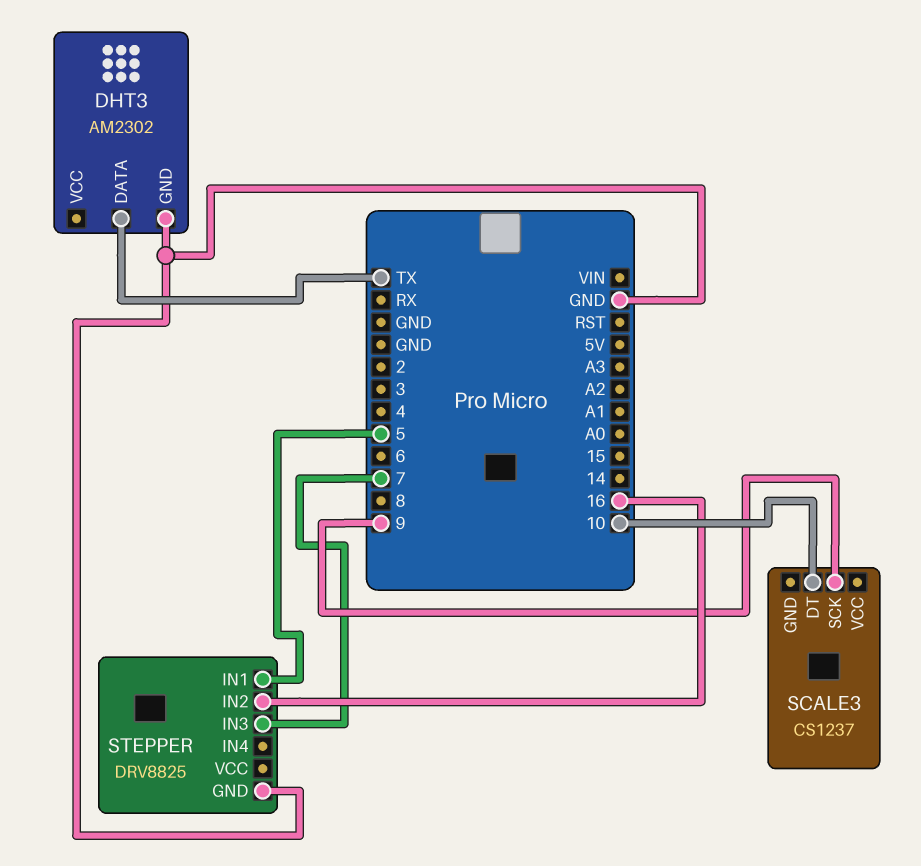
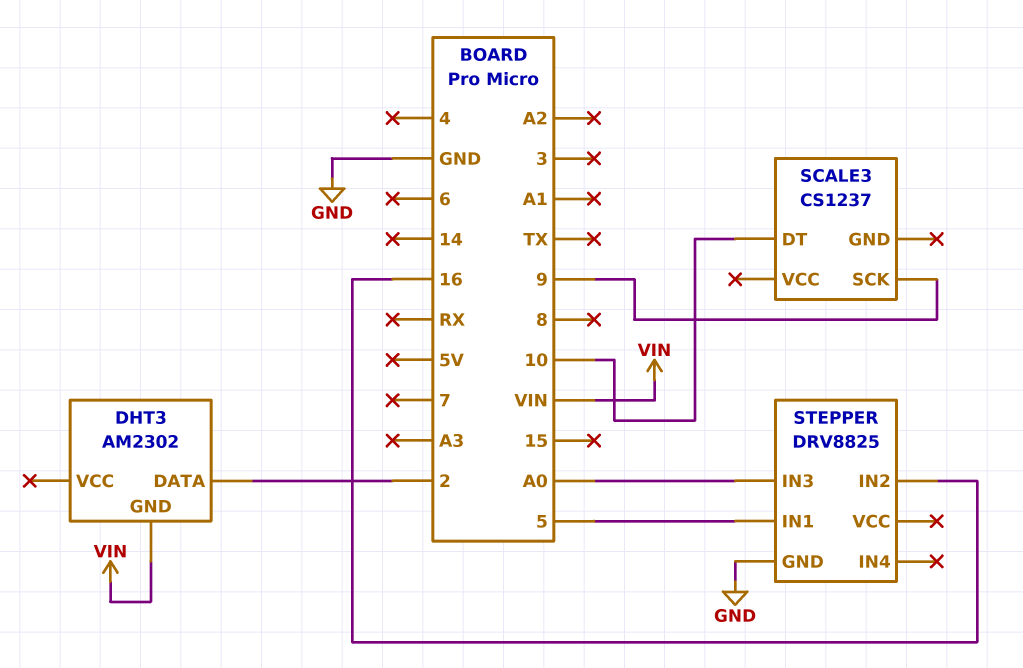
DHT3 pin DATA: TX -> 2
DHT3 pin GND: GND -> VIN
STEPPER pin IN3: 7 -> A0

